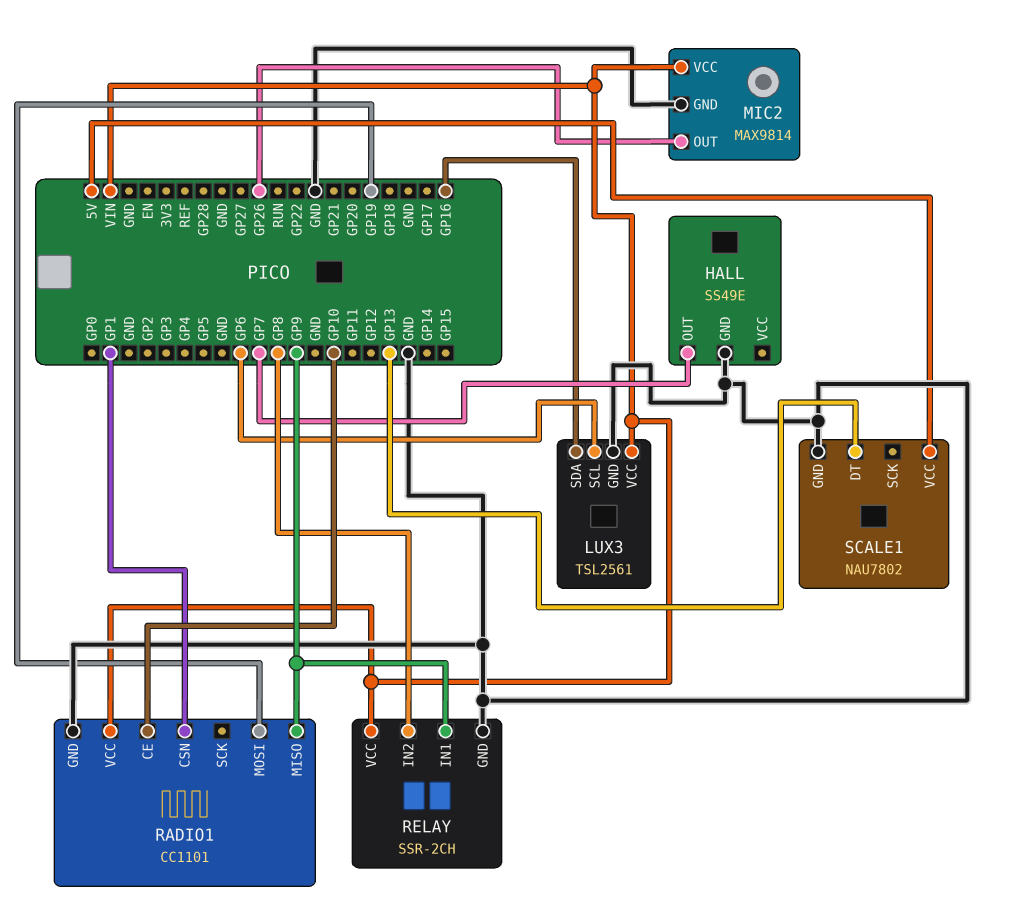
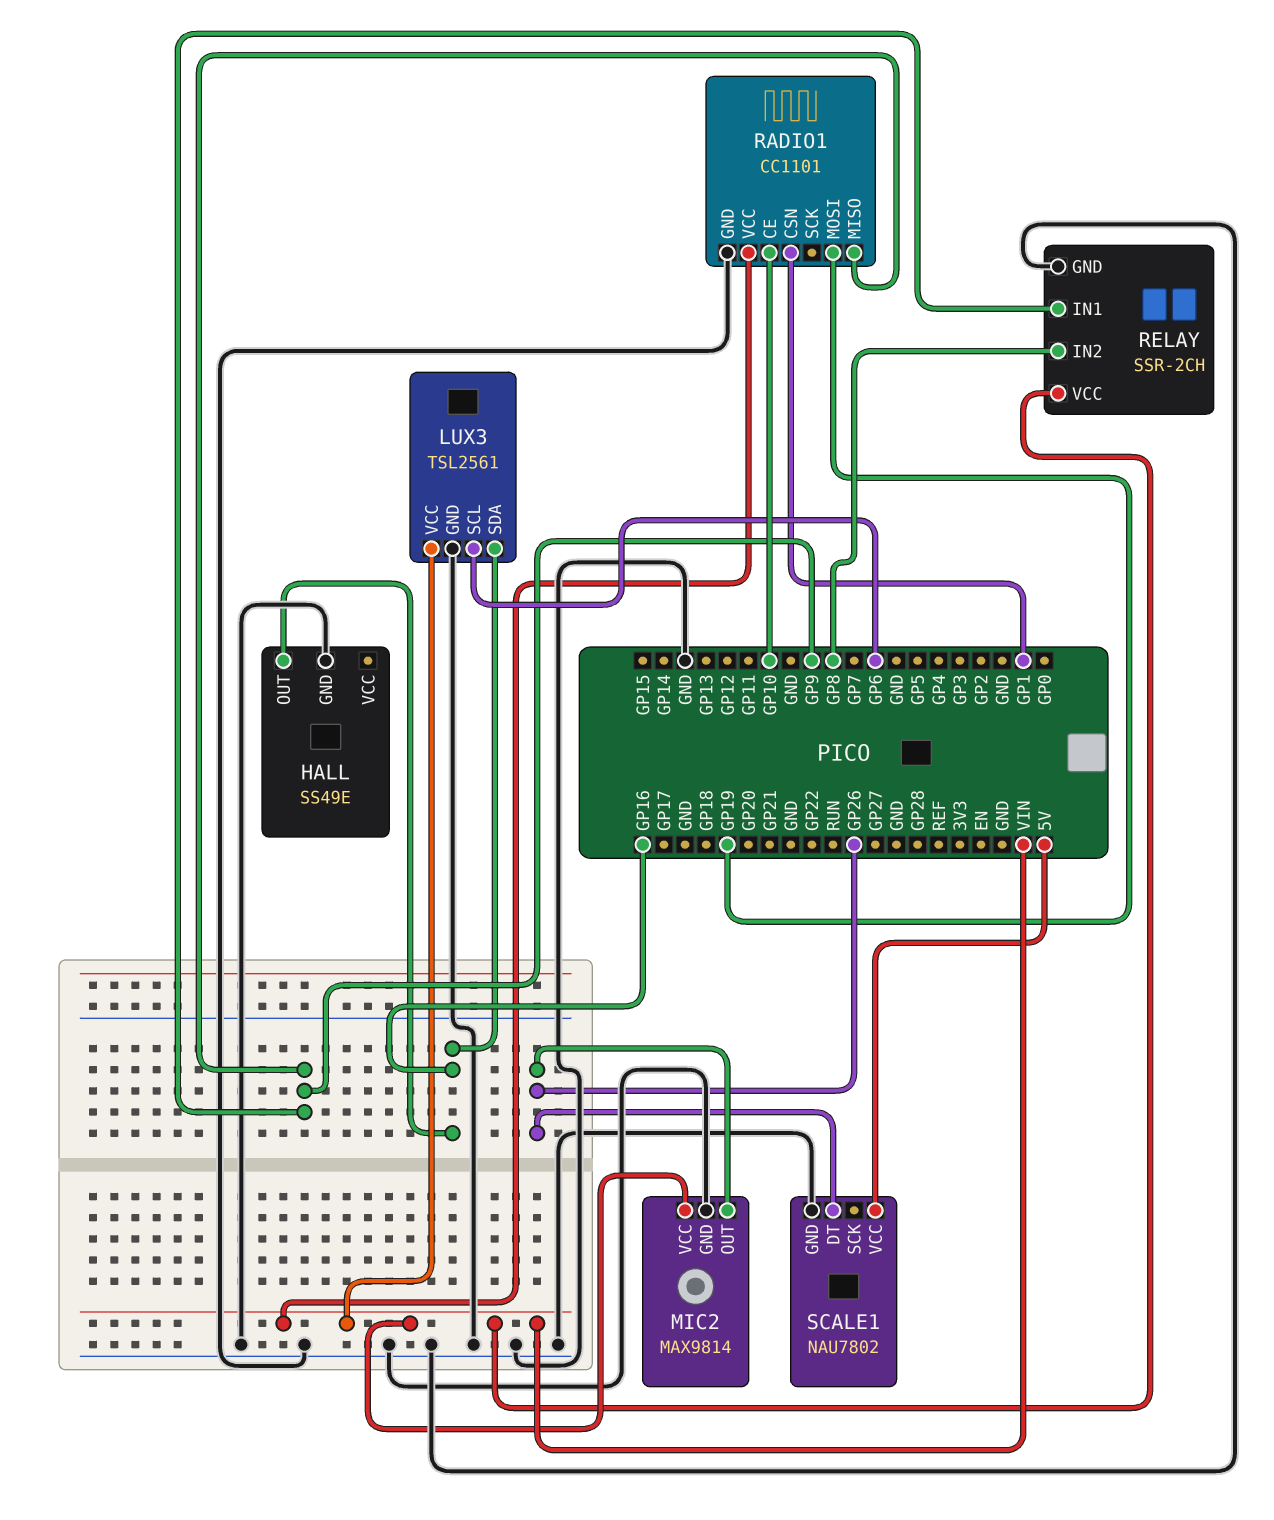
HALL pin OUT: GP7 -> GP16
SCALE1 pin DT: GP13 -> GP26

